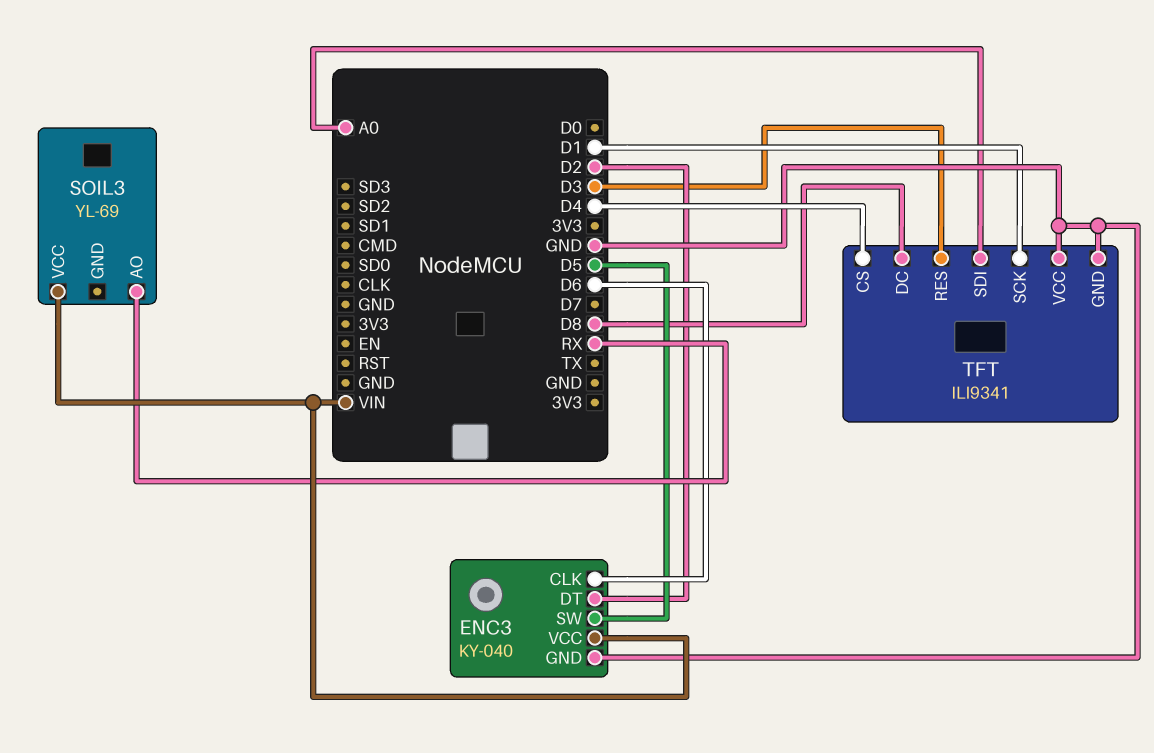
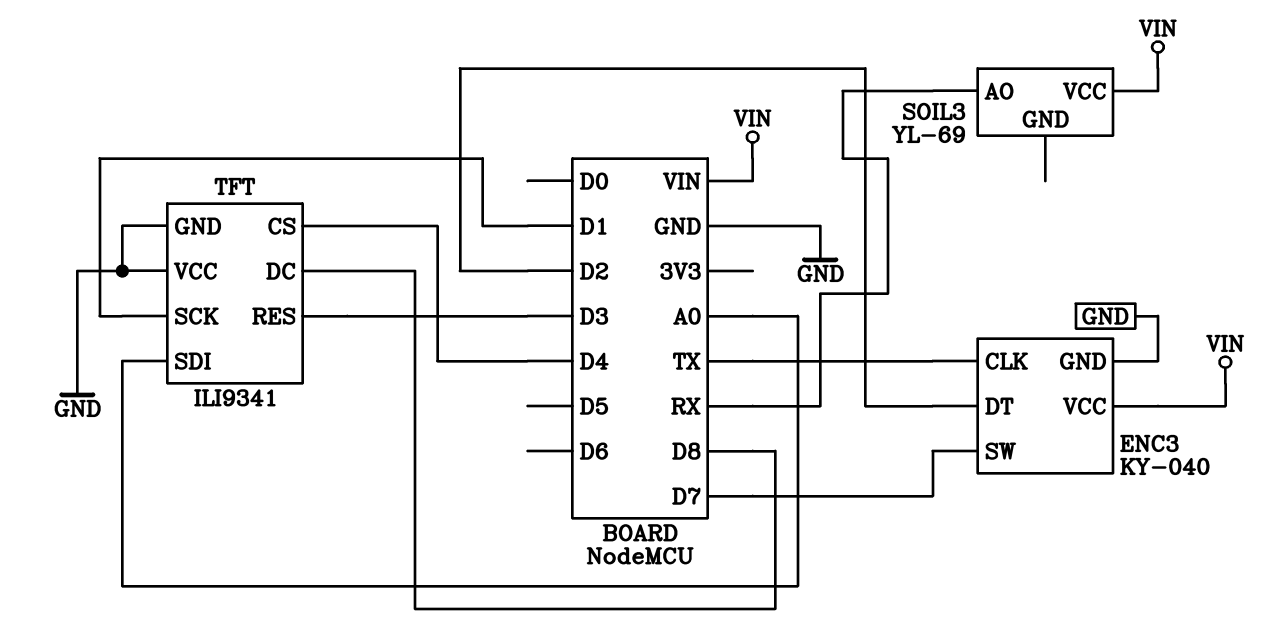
ENC3 pin CLK: D6 -> TX
ENC3 pin SW: D5 -> D7

